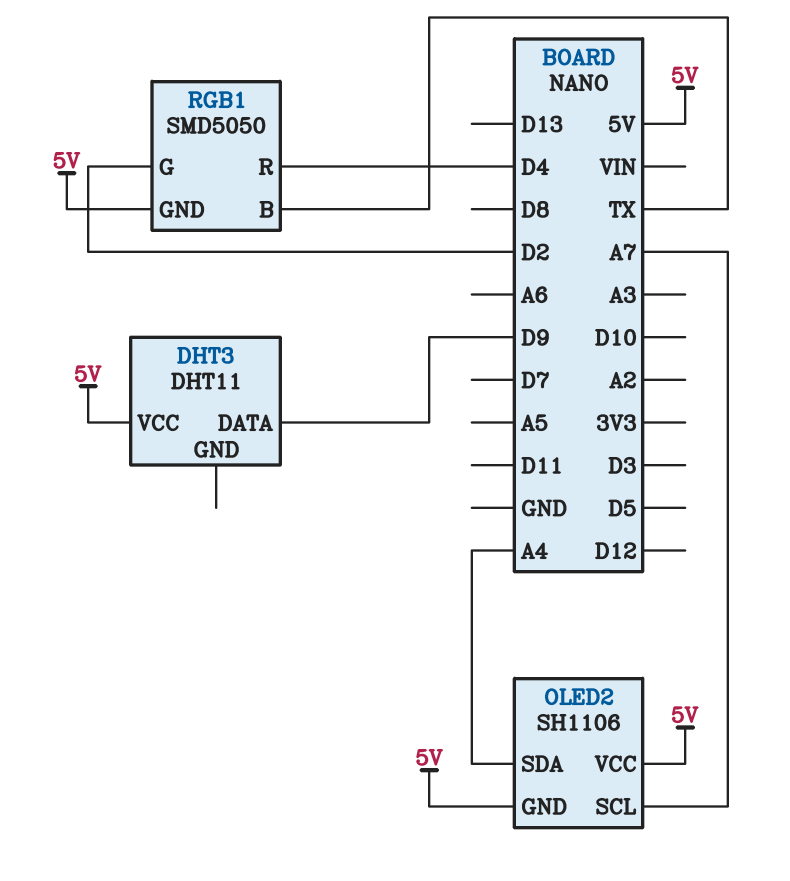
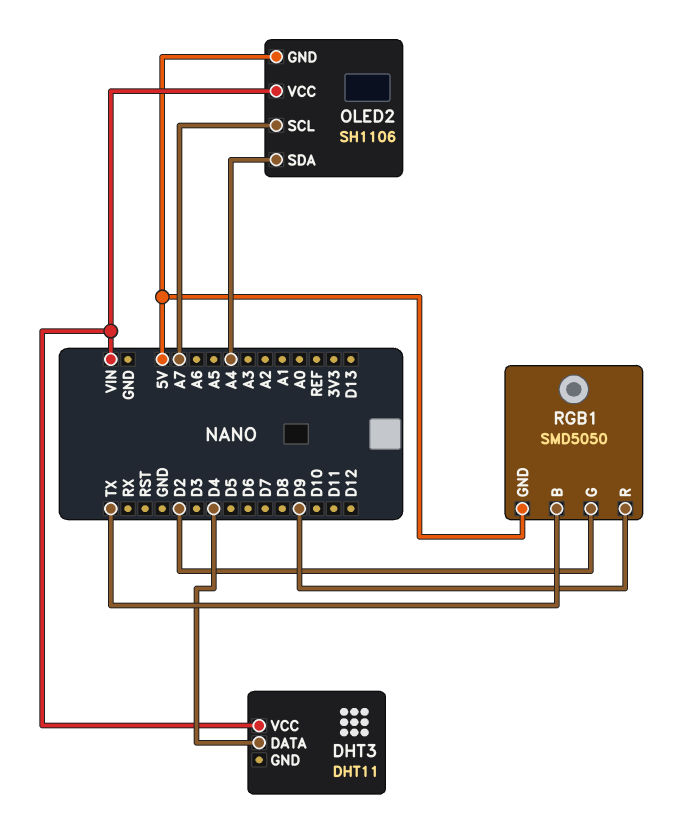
DHT3 pin DATA: D9 -> D4
DHT3 pin VCC: 5V -> VIN
OLED2 pin VCC: 5V -> VIN
RGB1 pin R: D4 -> D9

